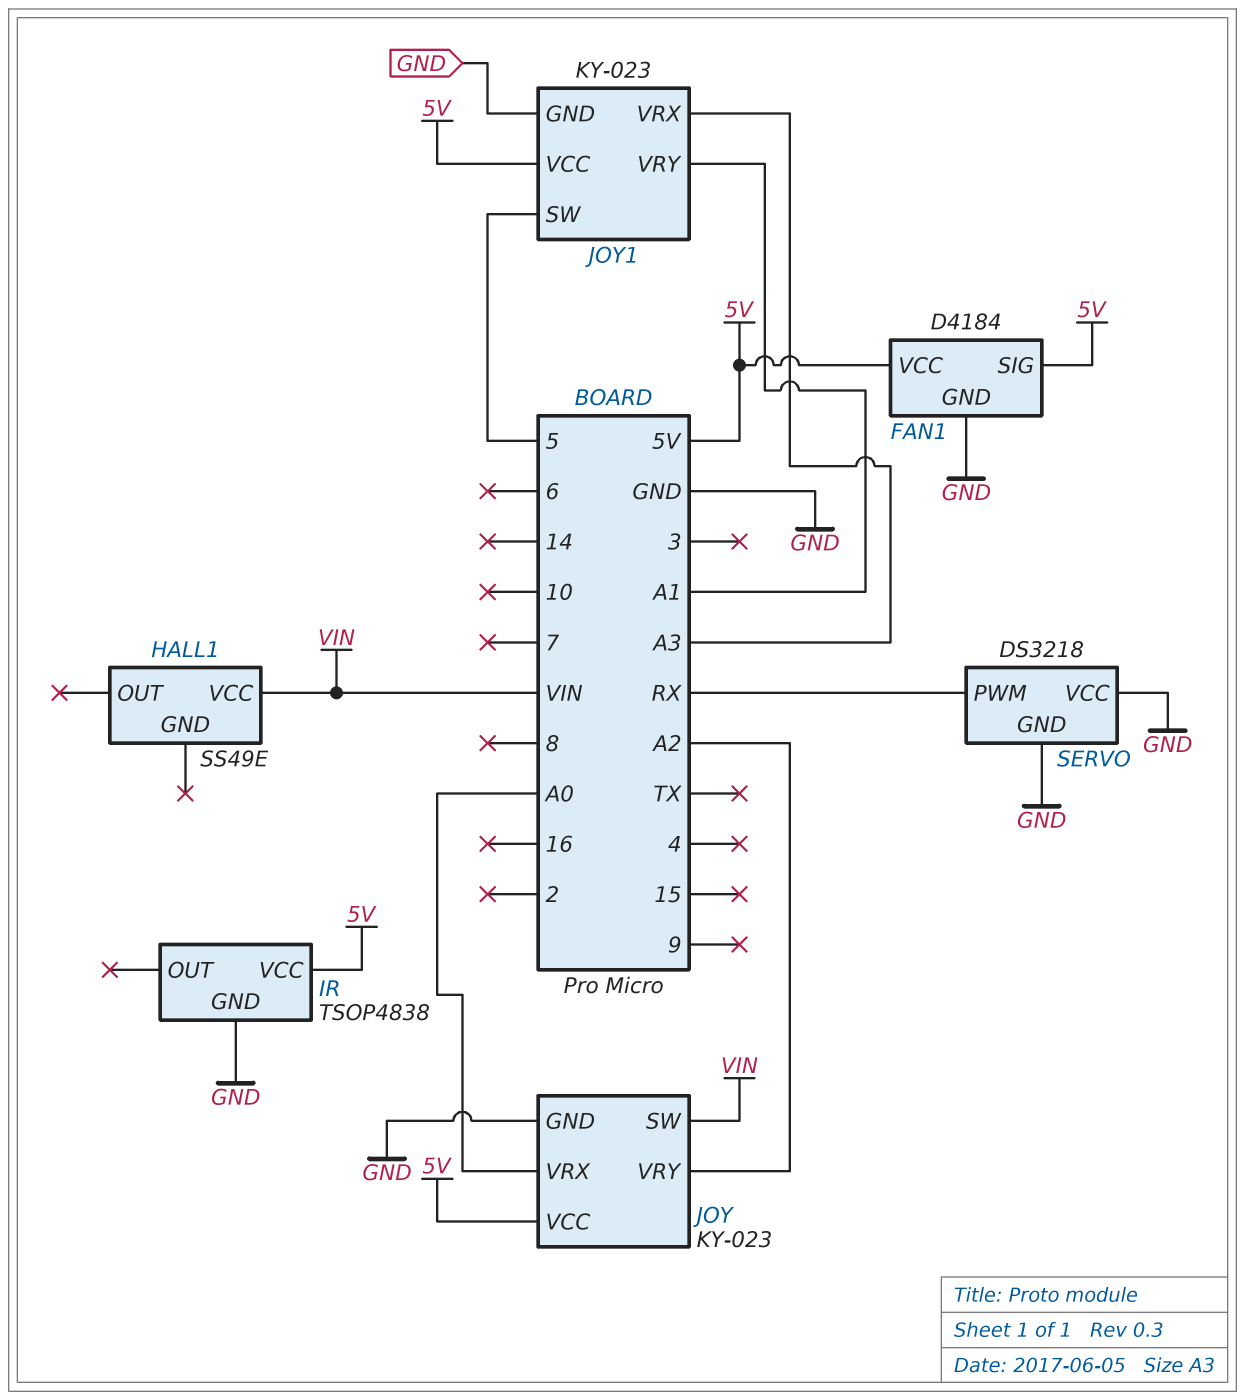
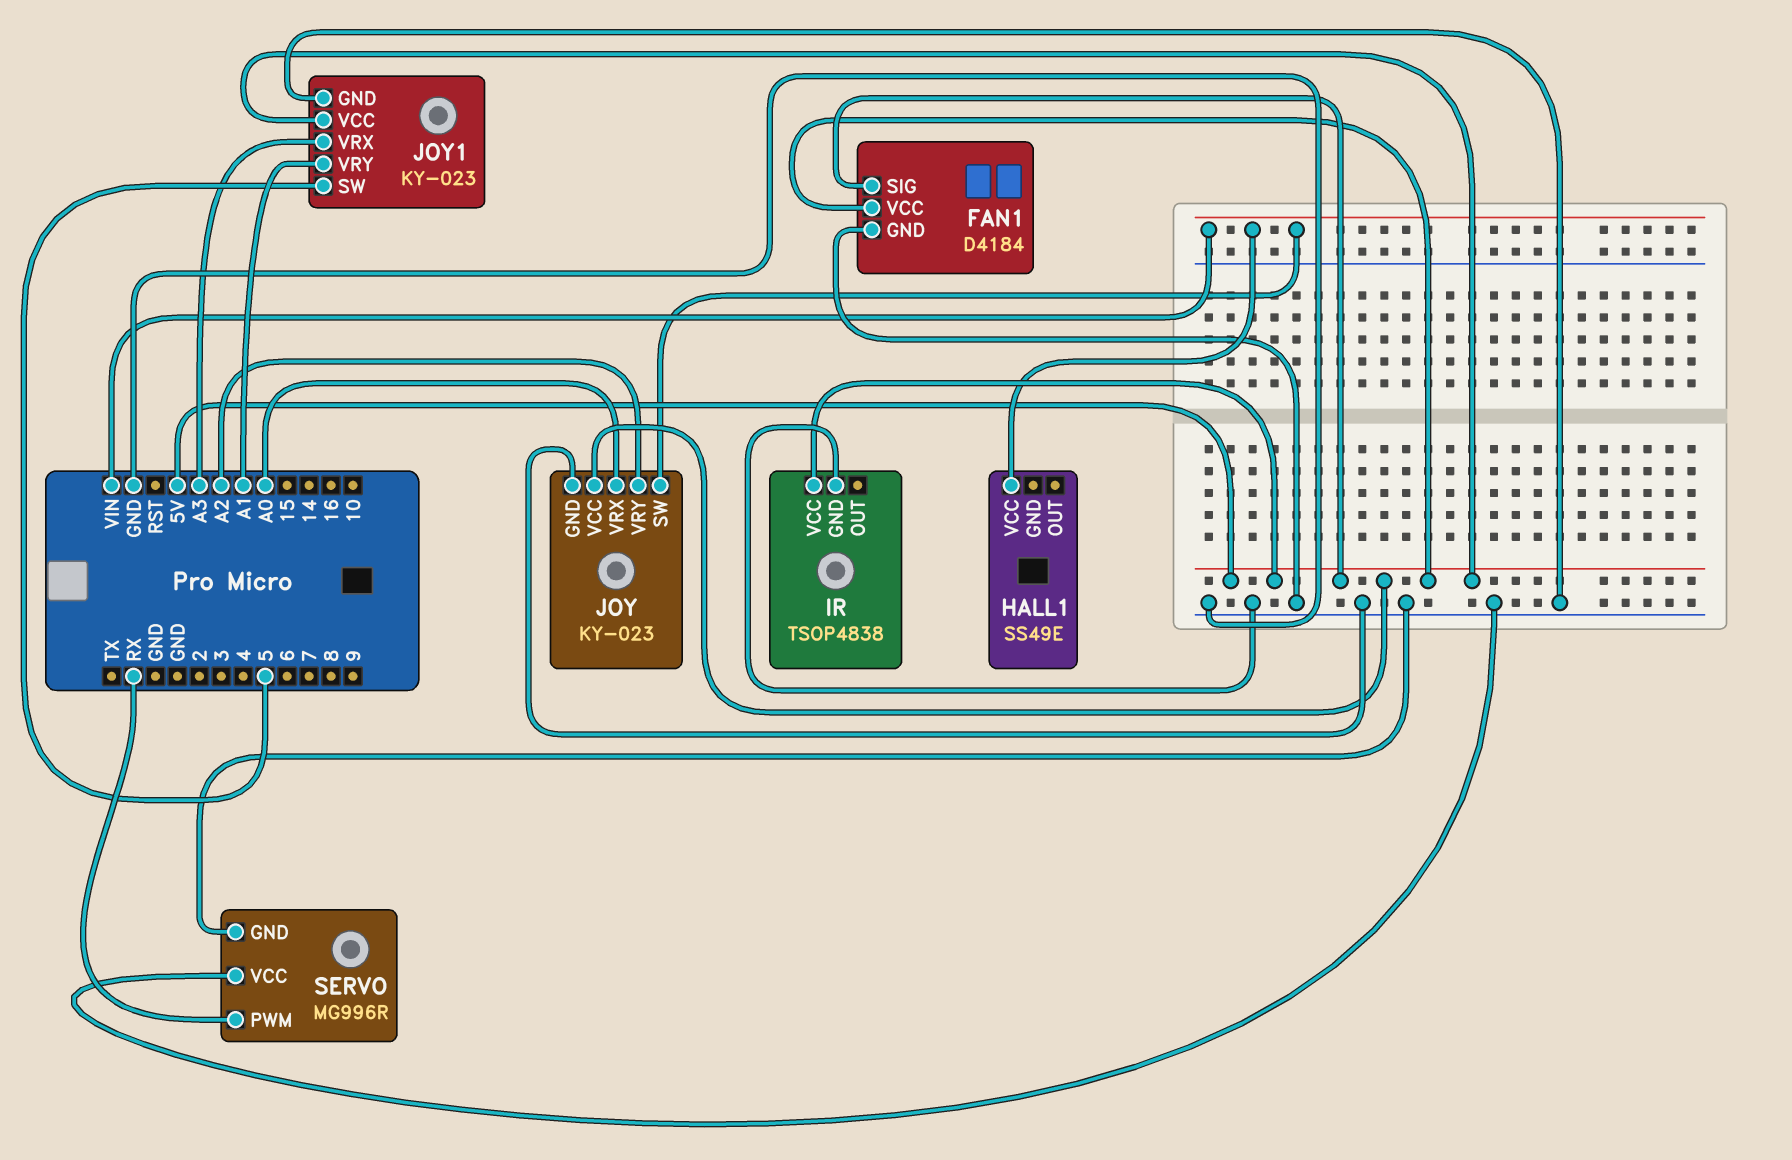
SERVO: DS3218 -> MG996R

